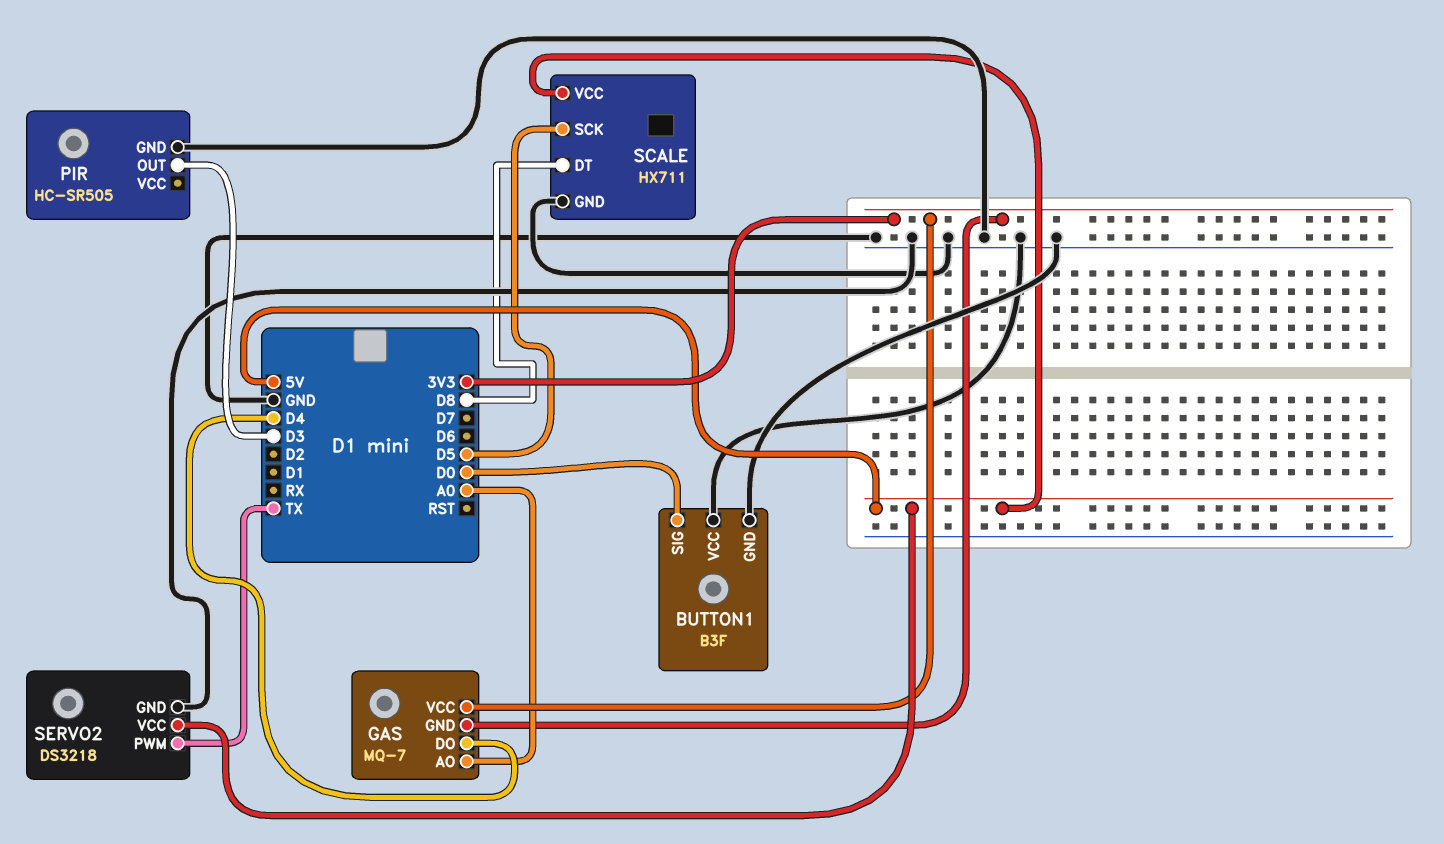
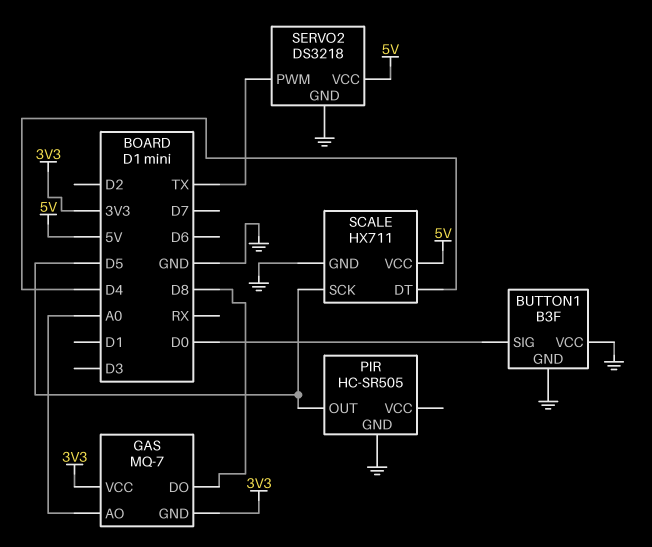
GAS pin DO: D4 -> D8
PIR pin OUT: D3 -> D5
SCALE pin DT: D8 -> D4

